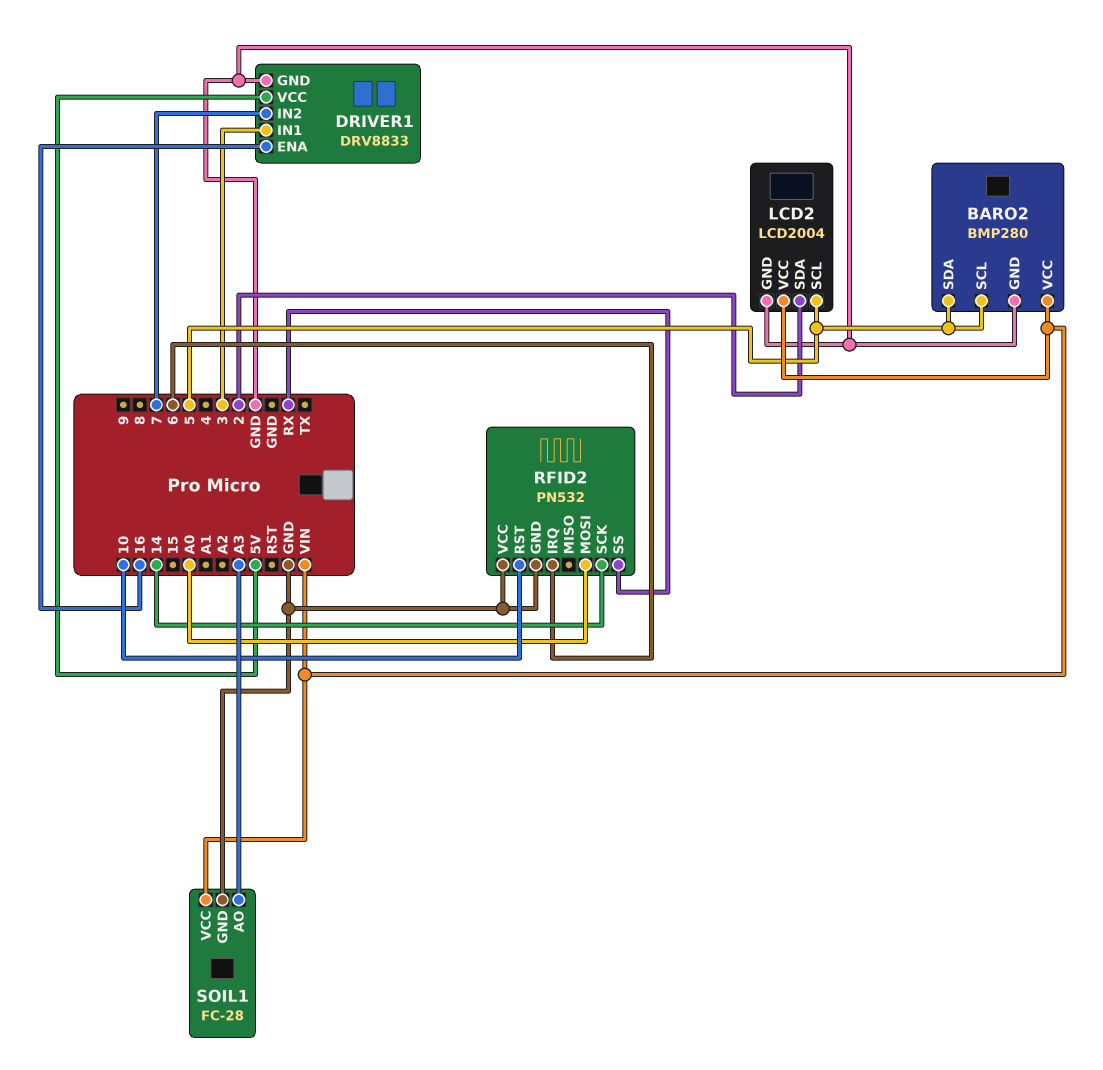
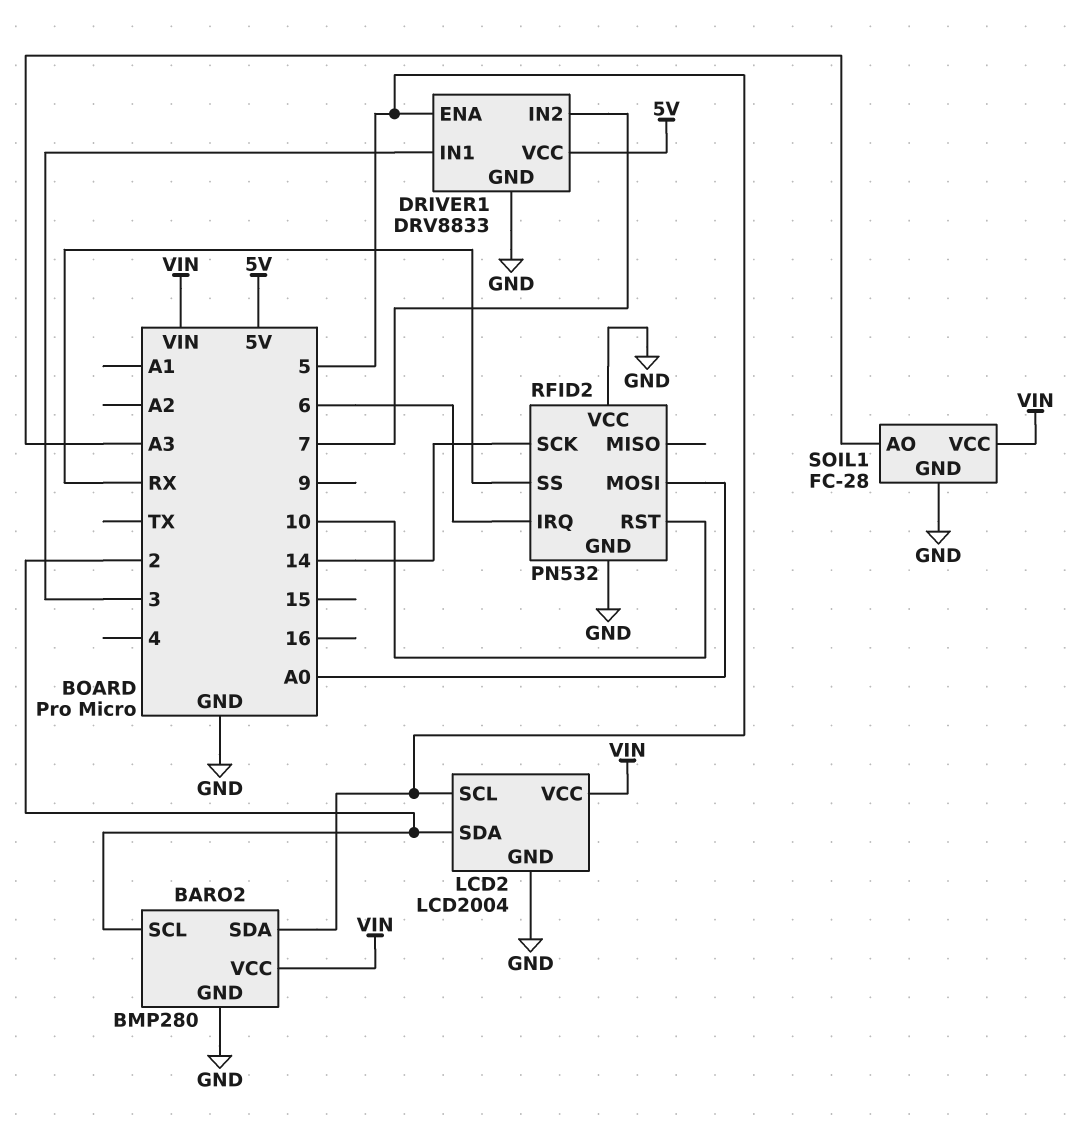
BARO2 pin SCL: 5 -> 2
DRIVER1 pin ENA: 16 -> 5

